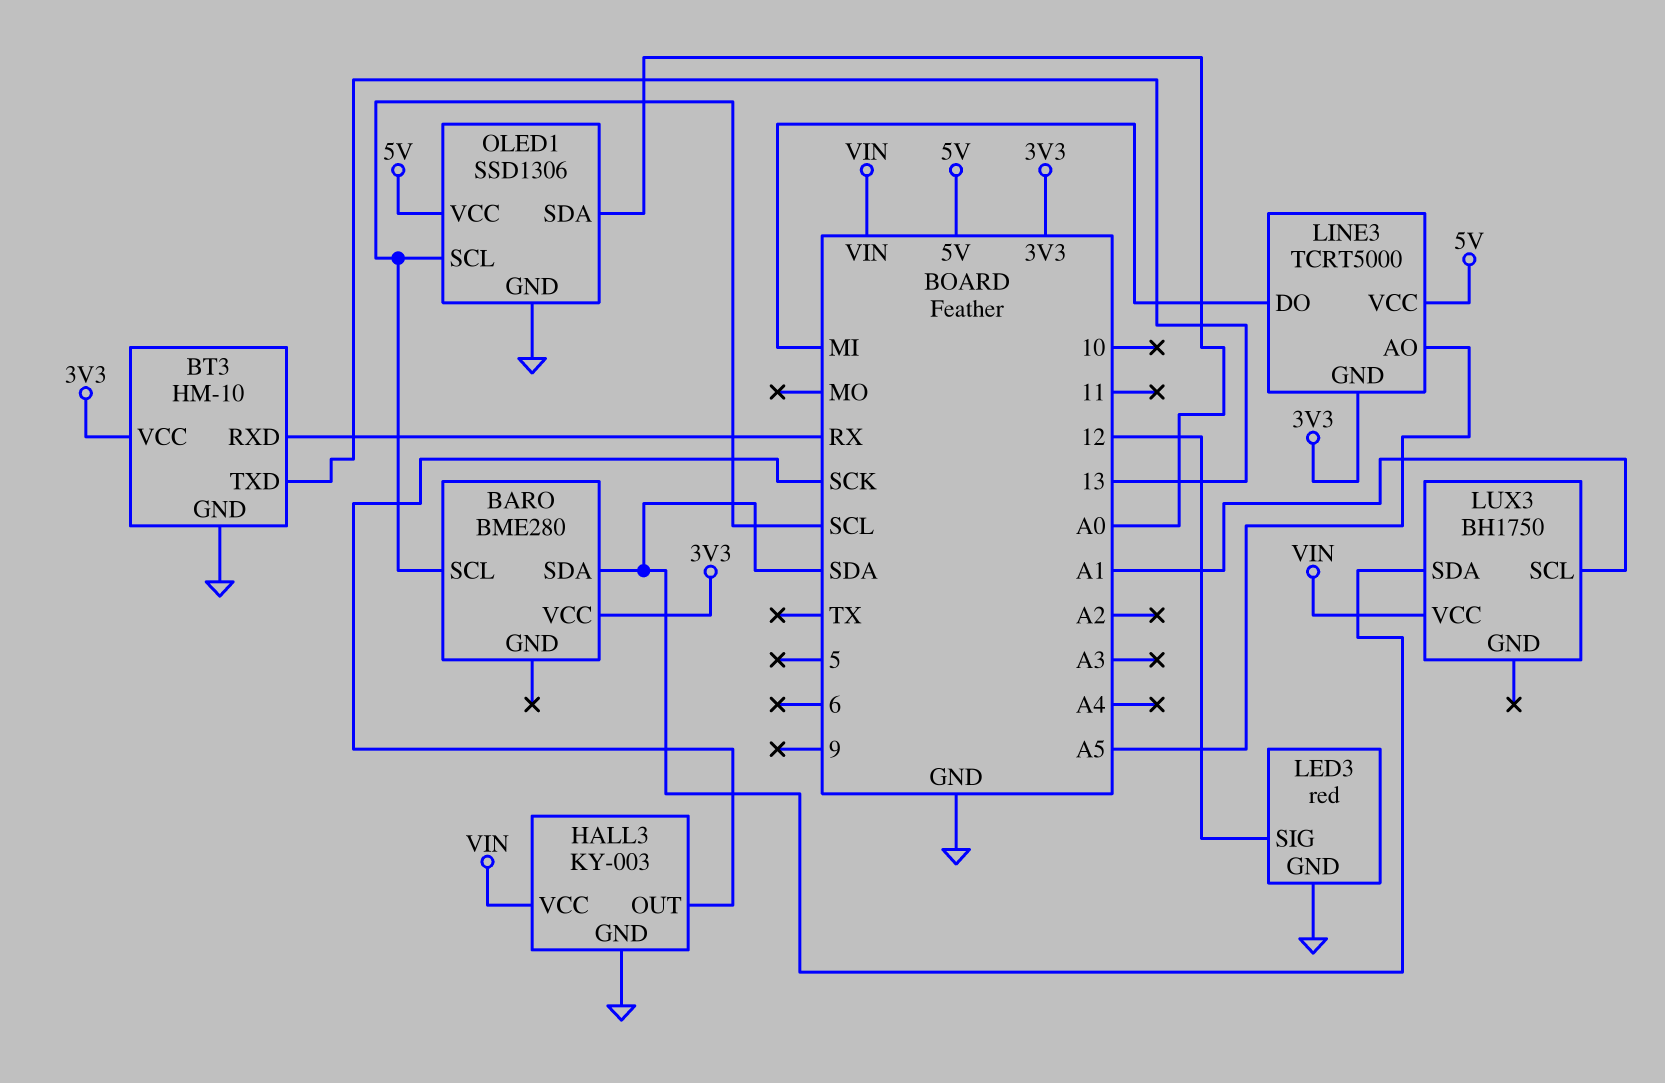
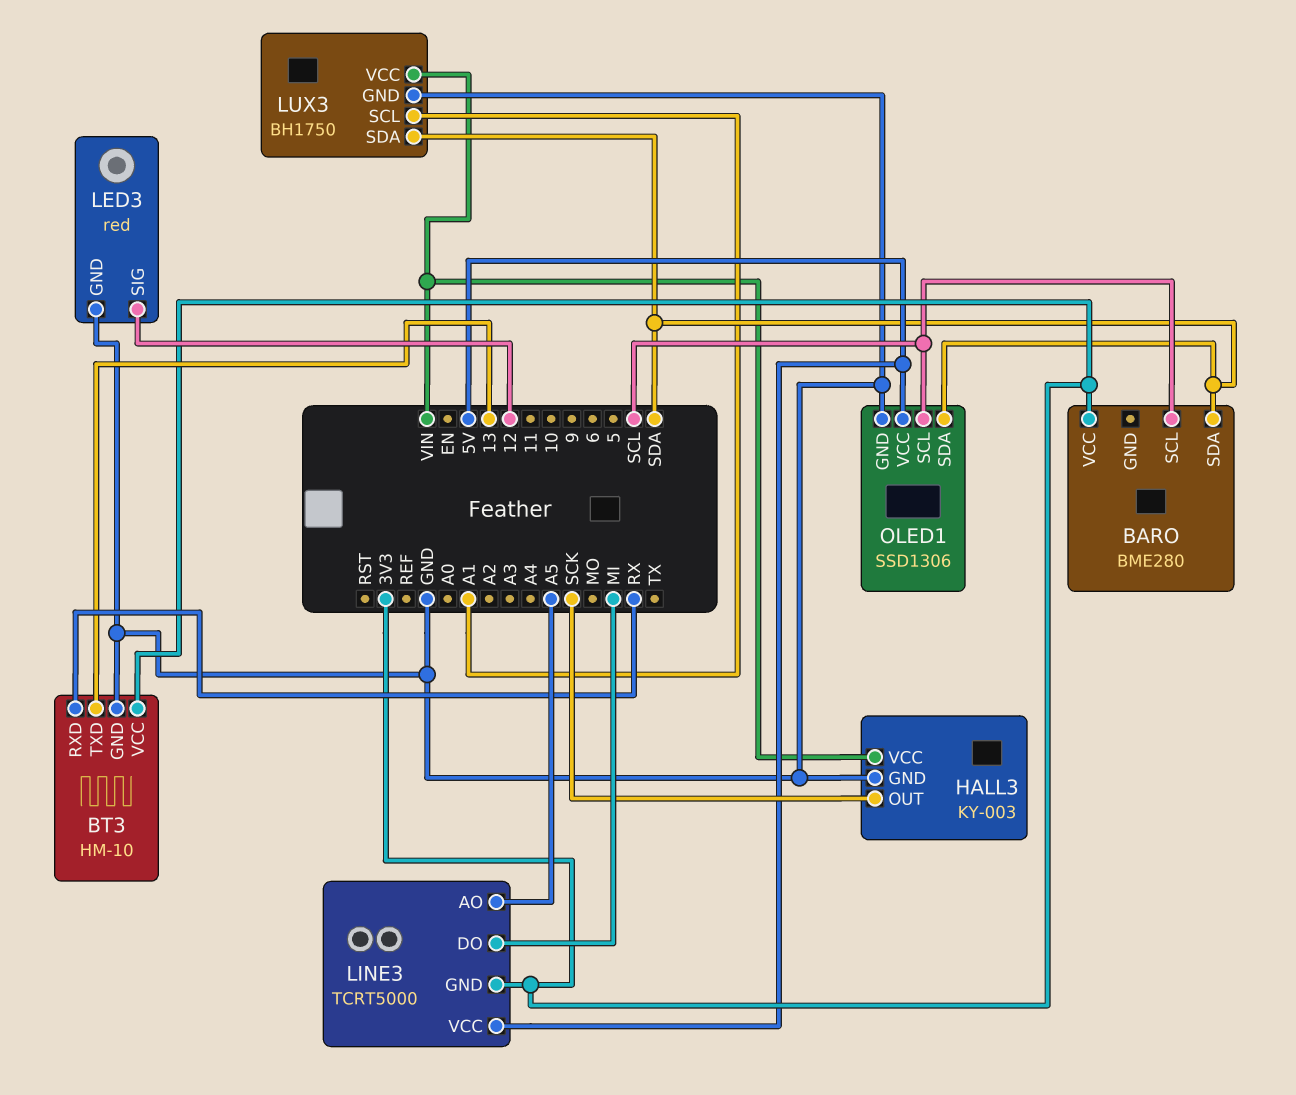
LUX3 pin GND: none -> GND
OLED1 pin SDA: A0 -> SDA

